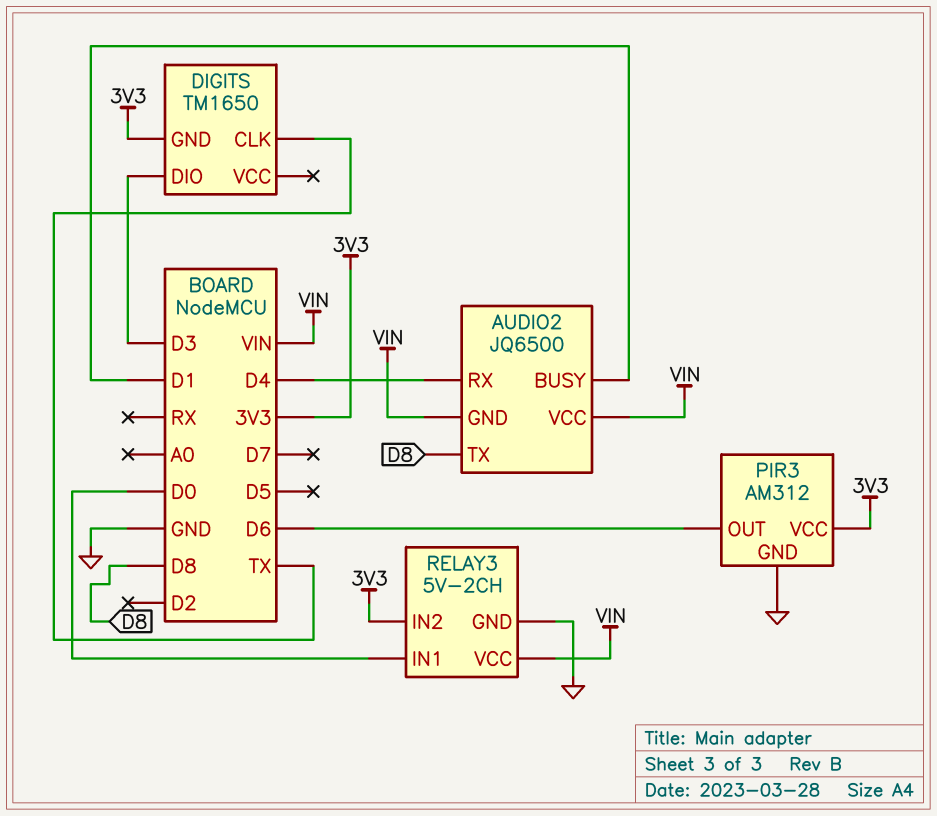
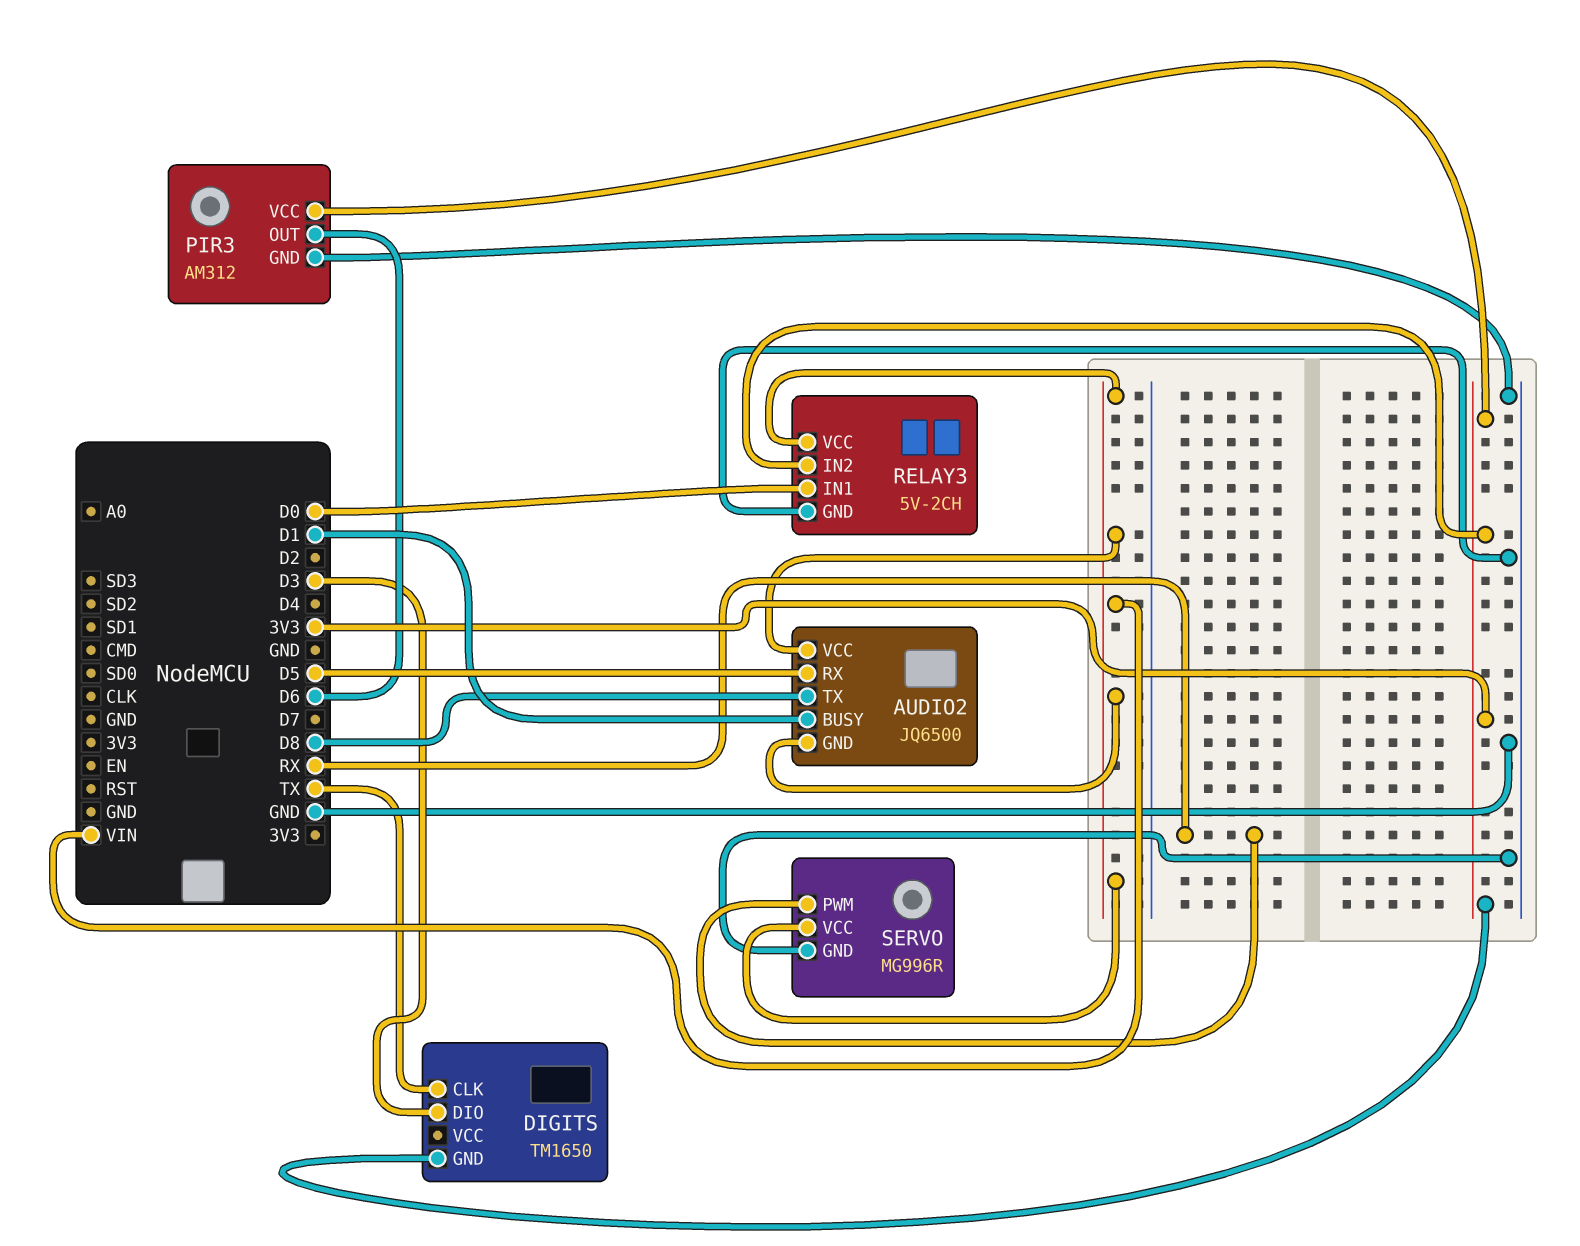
AUDIO2 pin RX: D4 -> D5
SERVO: none -> MG996R
SERVO pin GND: none -> GND
SERVO pin PWM: none -> RX
SERVO pin VCC: none -> VIN

